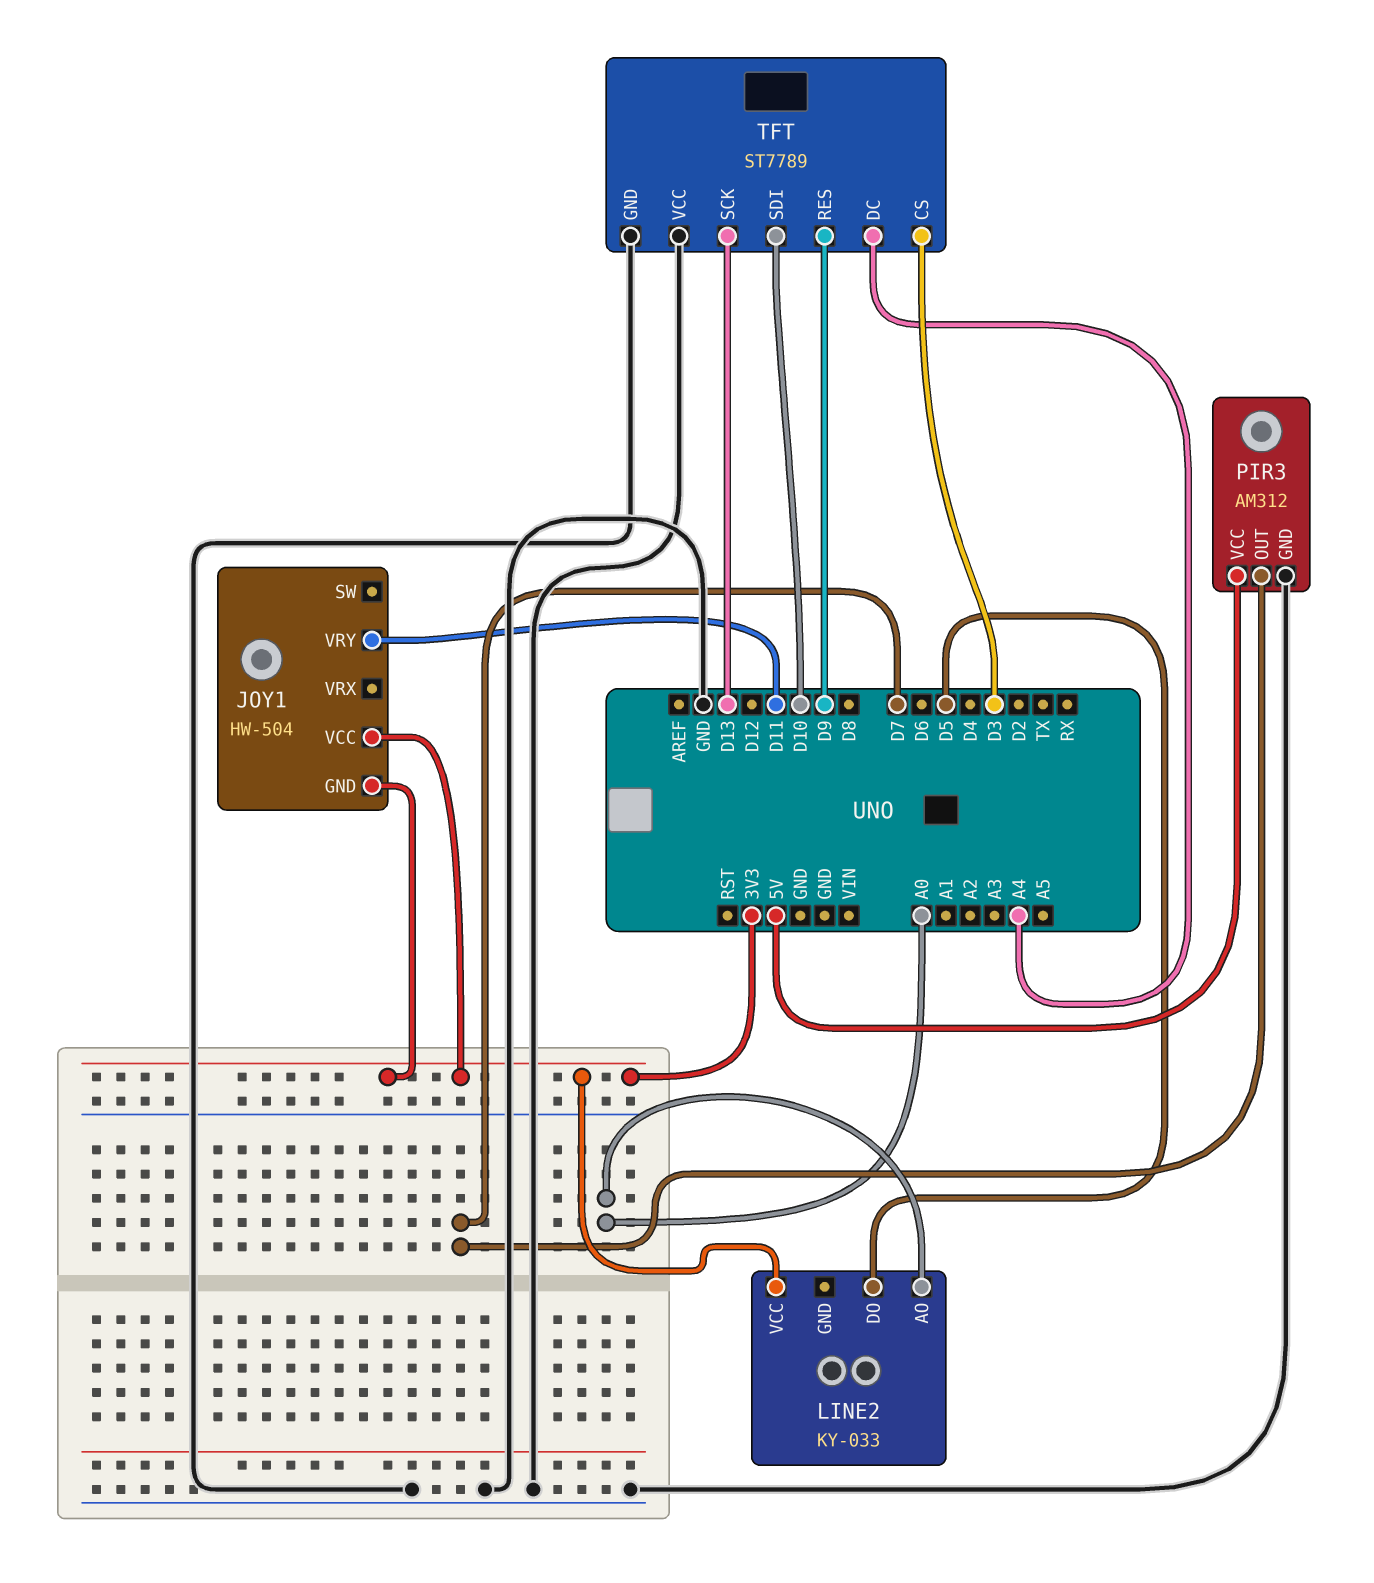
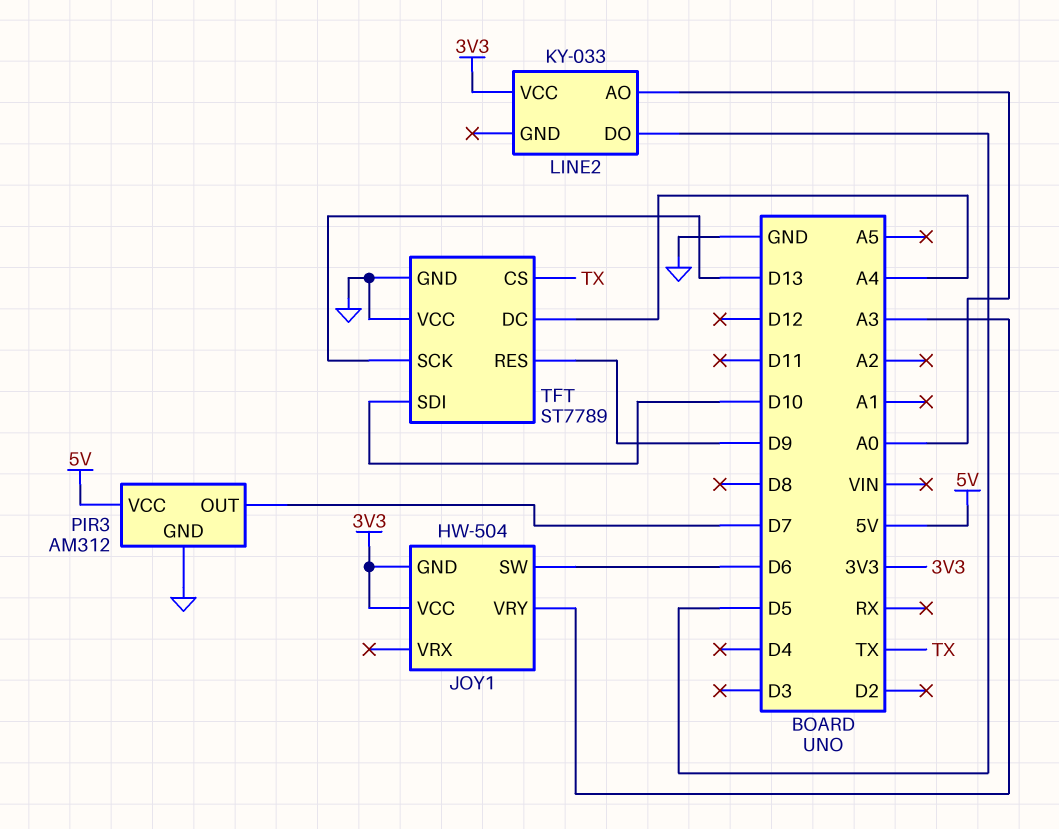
JOY1 pin SW: none -> D6
JOY1 pin VRY: D11 -> A3
TFT pin CS: D3 -> TX

